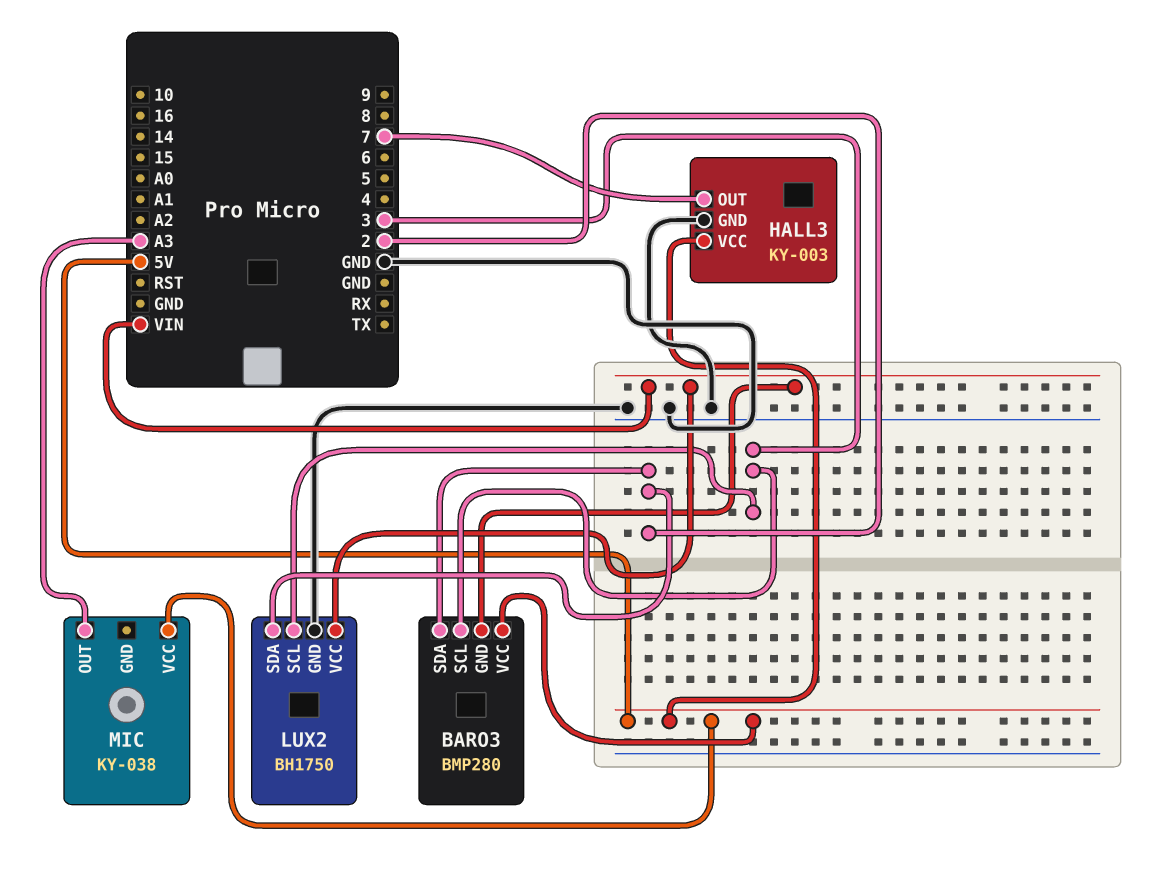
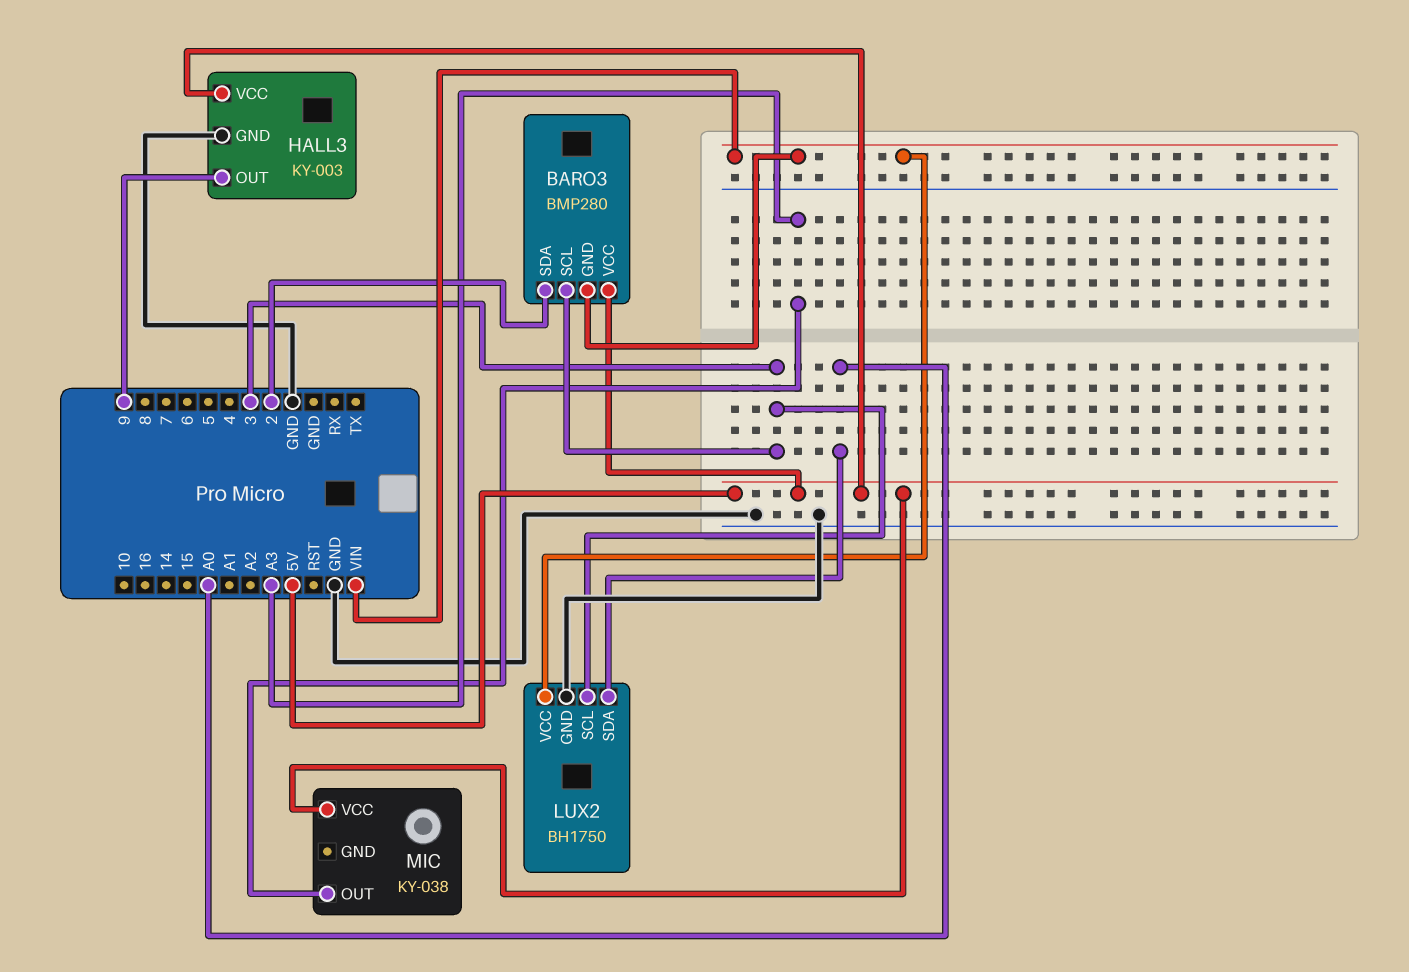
HALL3 pin OUT: 7 -> 9
LUX2 pin SDA: 2 -> A0

